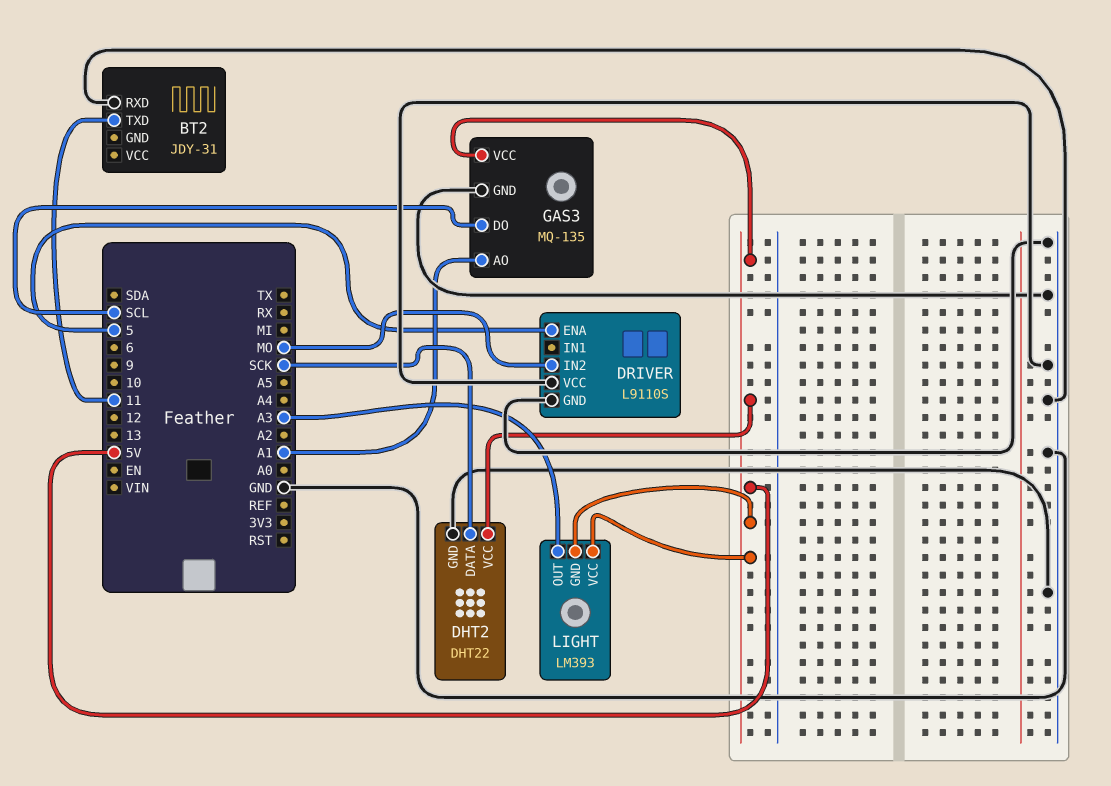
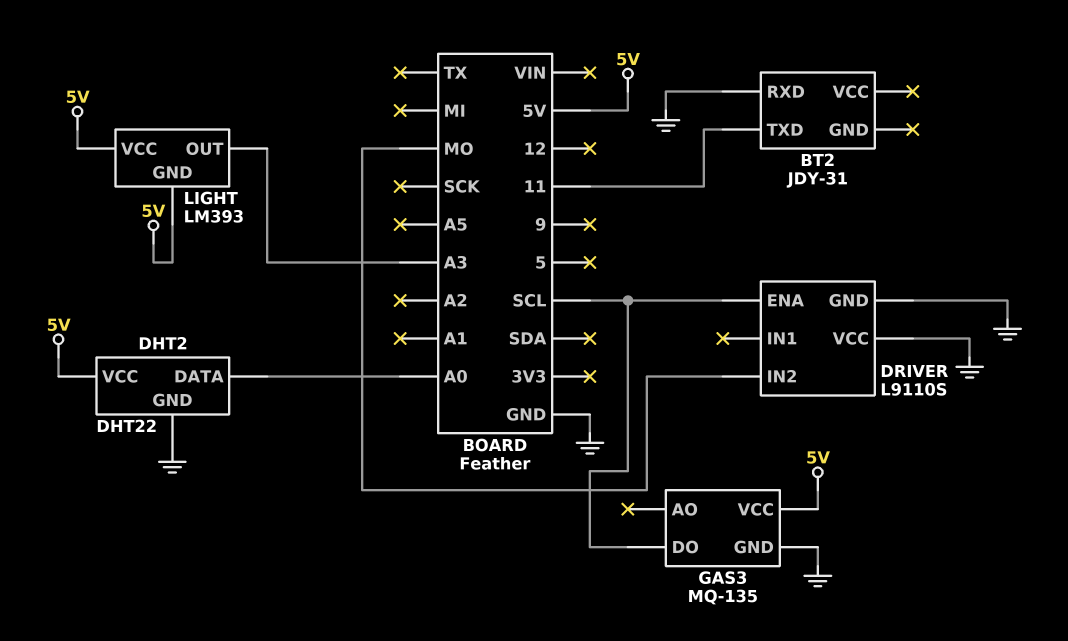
DHT2 pin DATA: SCK -> A0
DRIVER pin ENA: 5 -> SCL
GAS3 pin AO: A1 -> none

